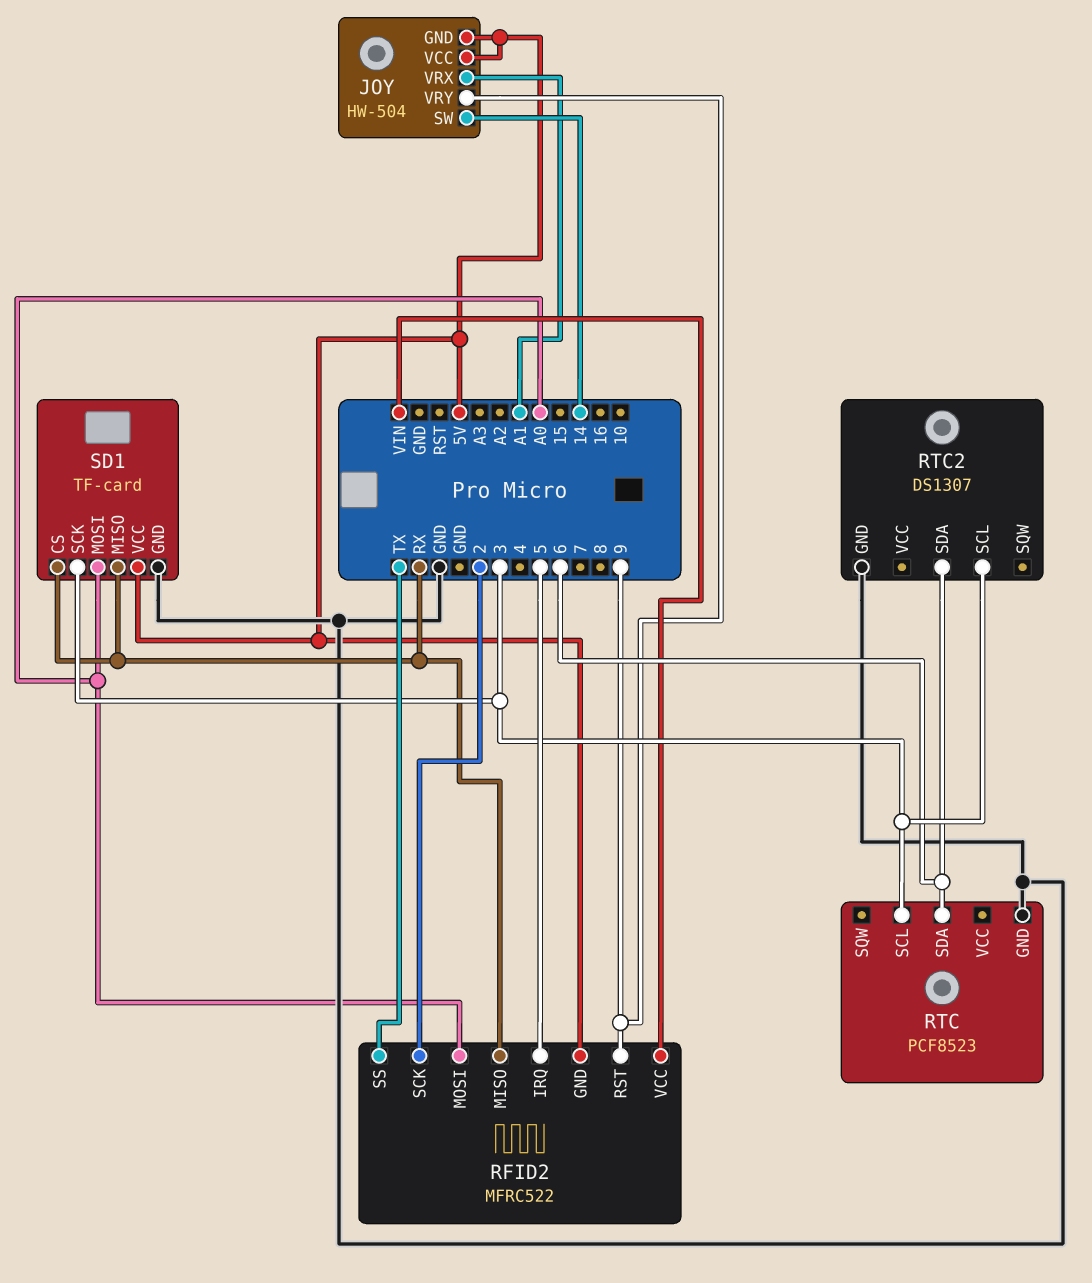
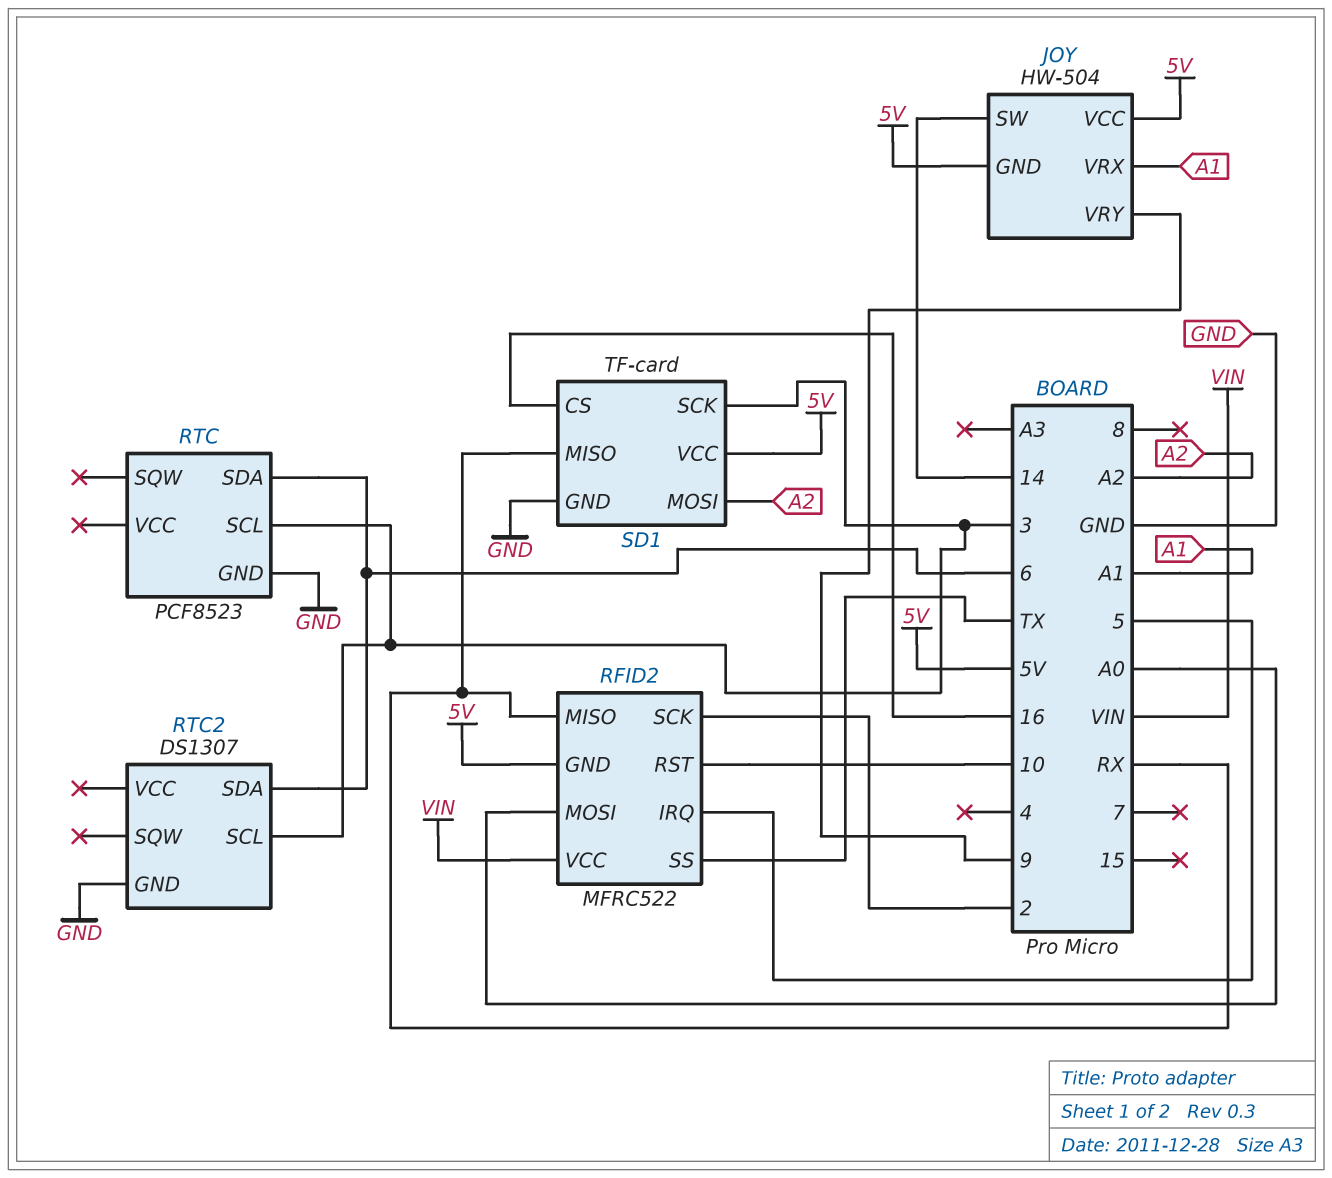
RFID2 pin RST: 9 -> 10
SD1 pin CS: RX -> 16
SD1 pin MOSI: A0 -> A2

